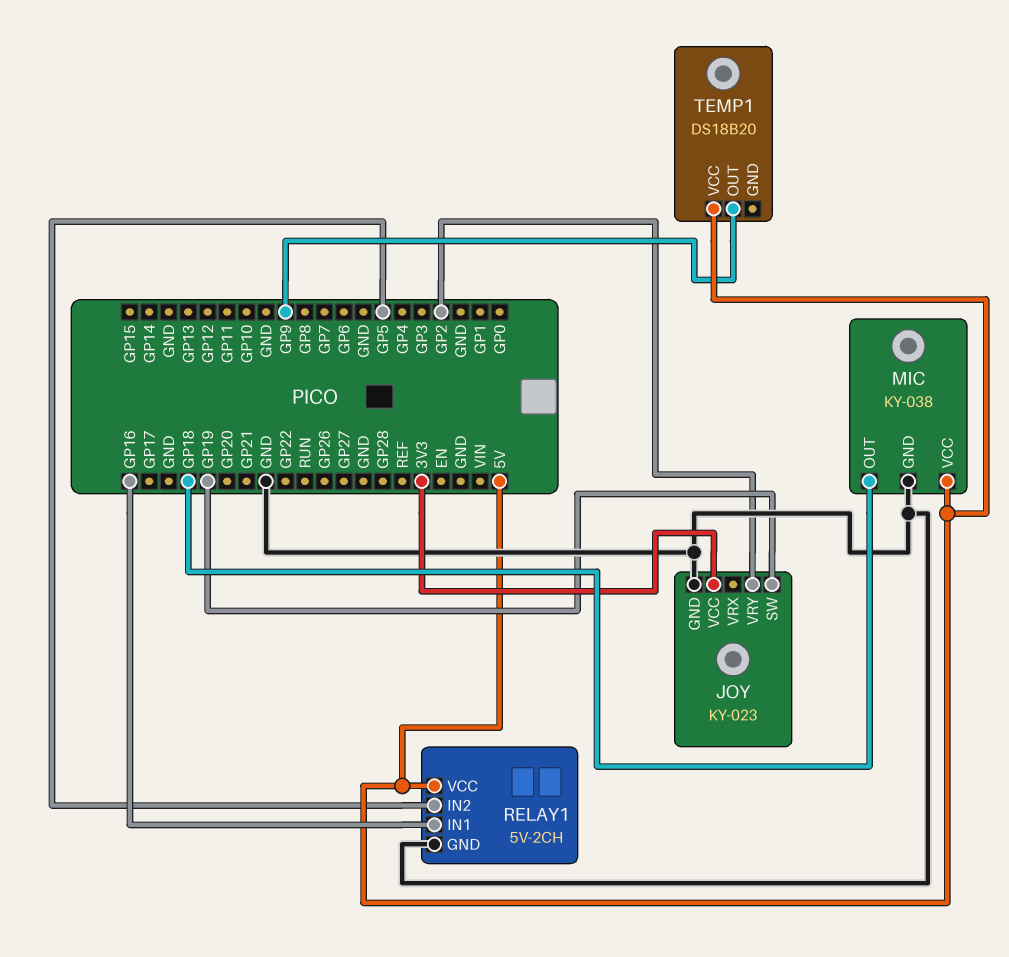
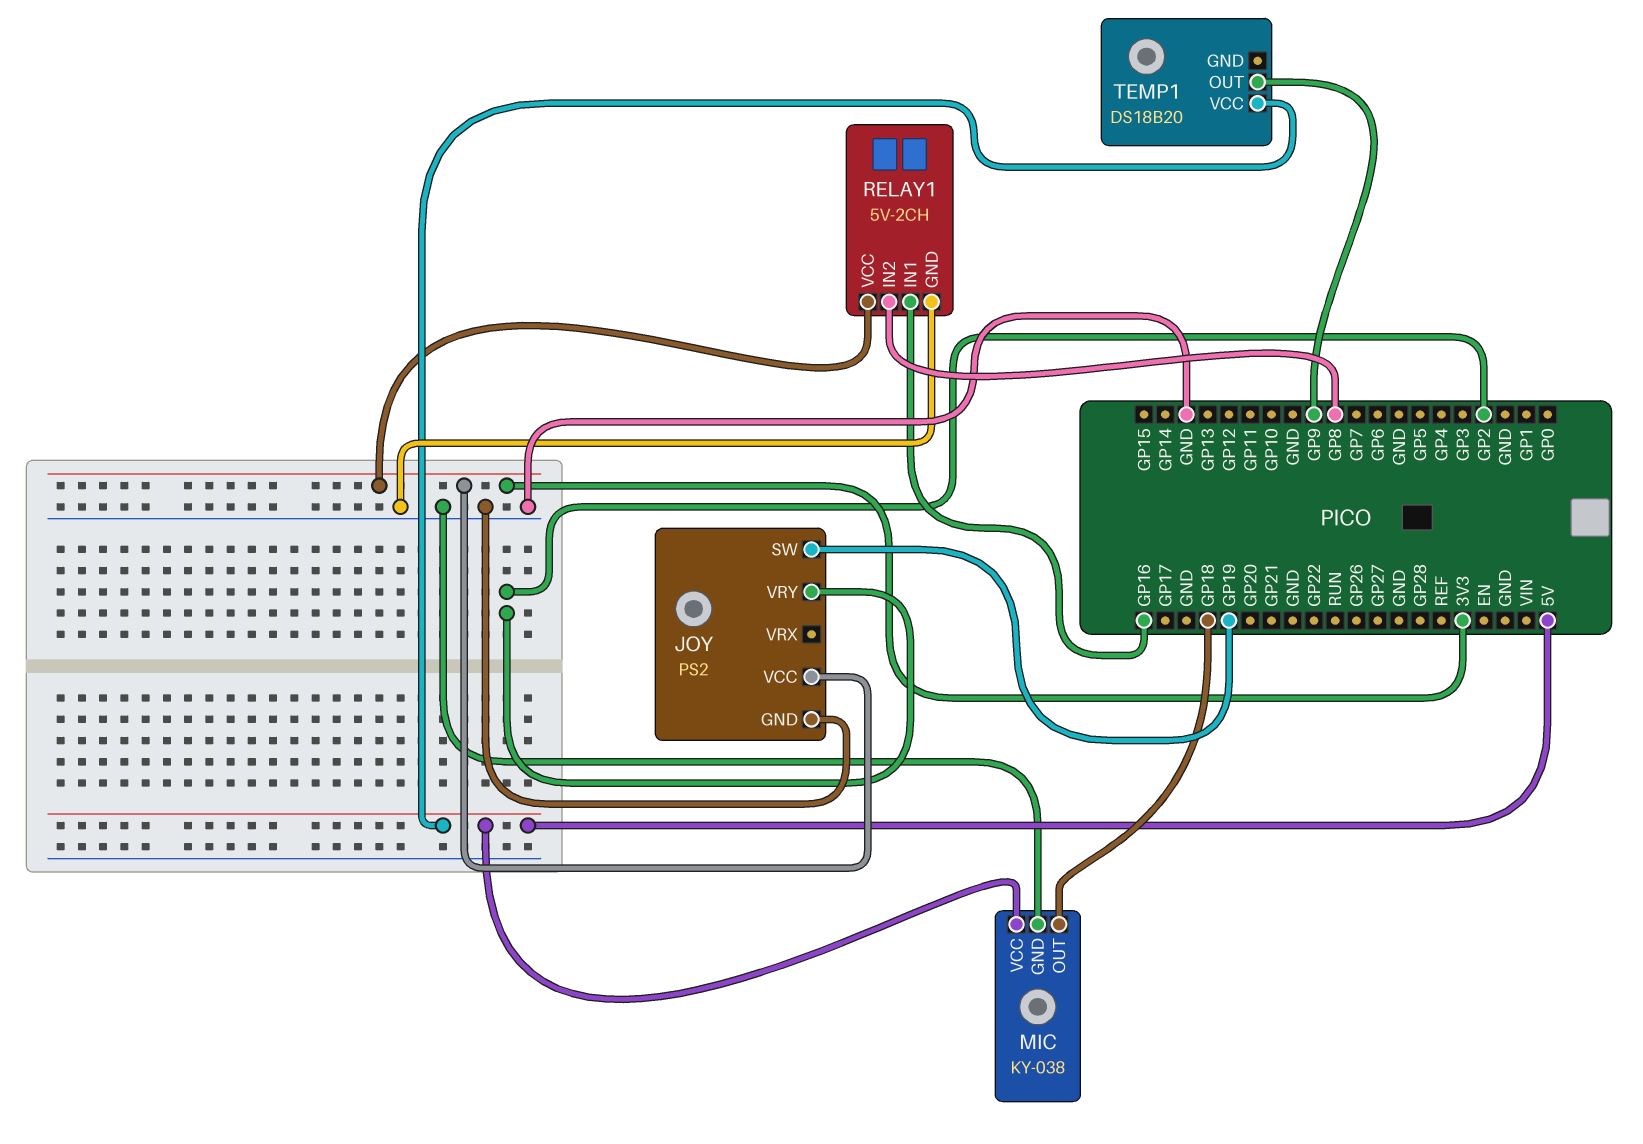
JOY: KY-023 -> PS2
RELAY1 pin IN2: GP5 -> GP8
RELAY1 pin VCC: 5V -> 3V3

